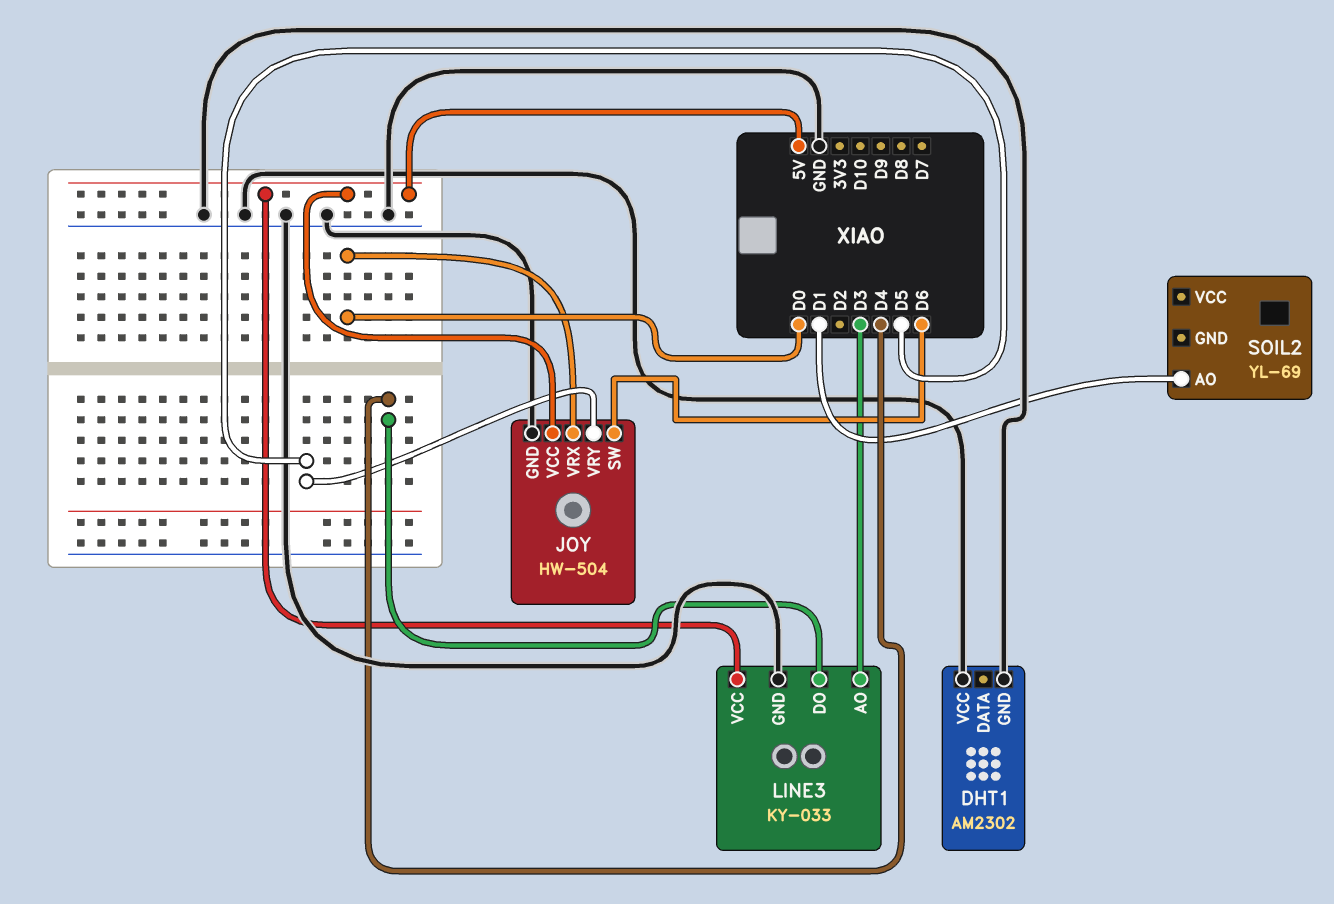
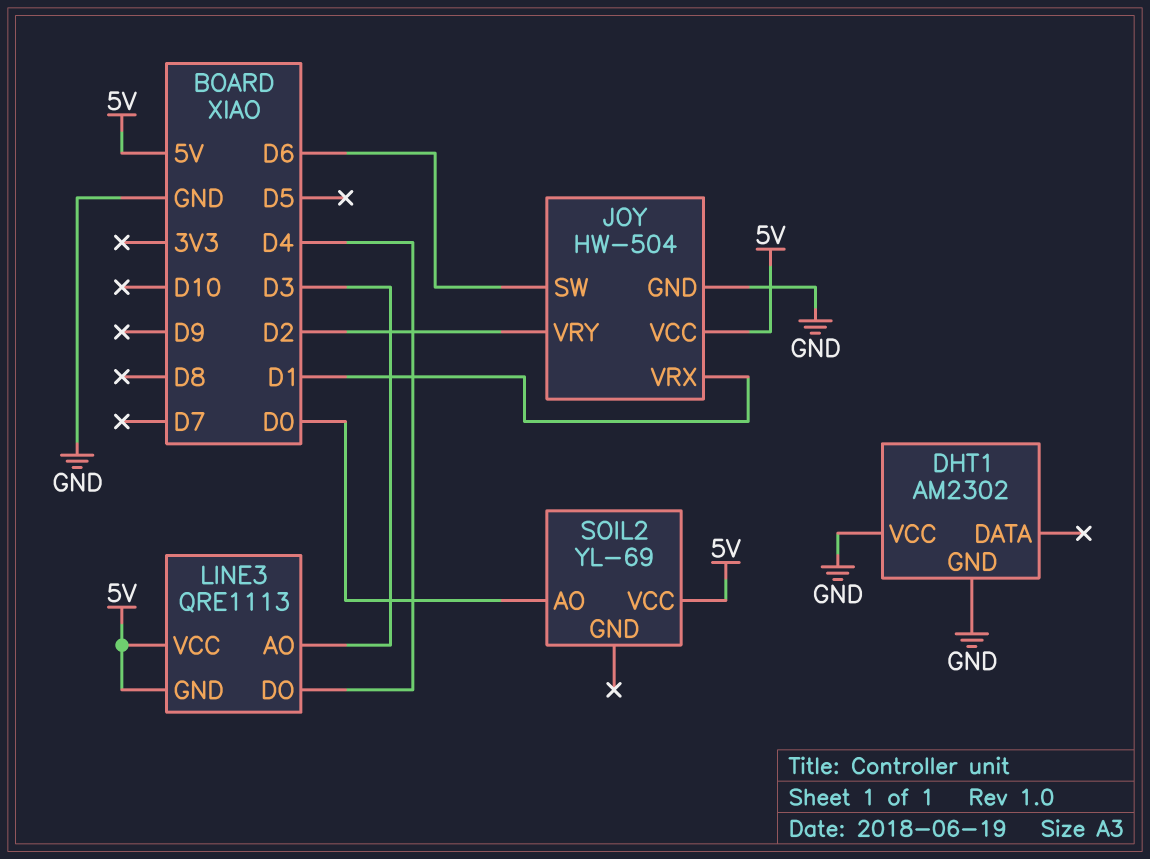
JOY pin VRX: D0 -> D1
JOY pin VRY: D5 -> D2
LINE3: KY-033 -> QRE1113
LINE3 pin GND: GND -> 5V
SOIL2 pin AO: D1 -> D0
SOIL2 pin VCC: none -> 5V

